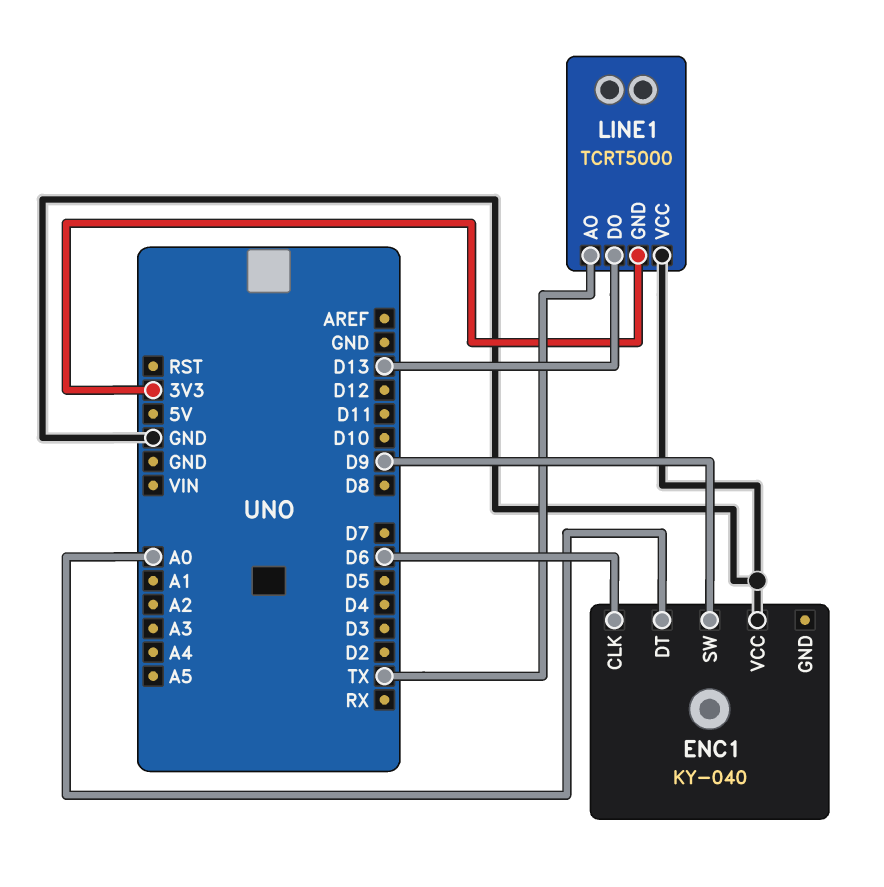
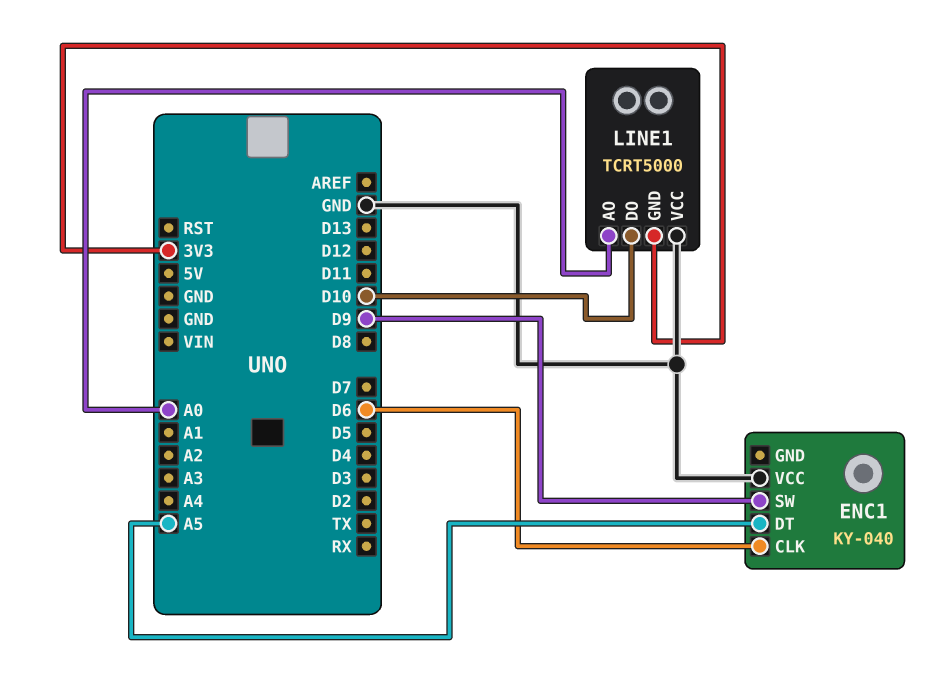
ENC1 pin DT: A0 -> A5
LINE1 pin AO: TX -> A0
LINE1 pin DO: D13 -> D10

